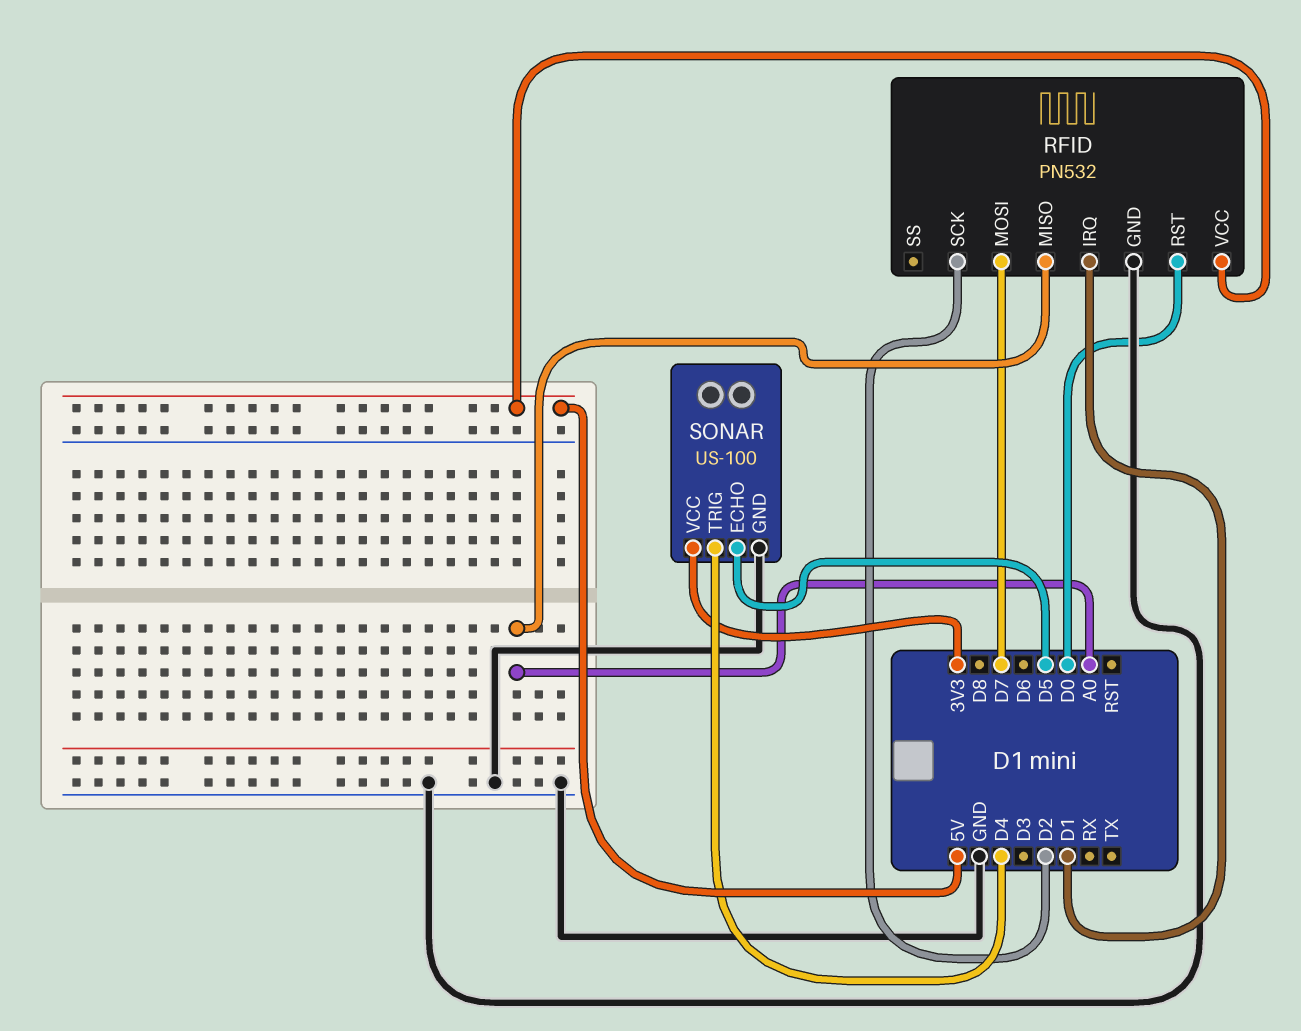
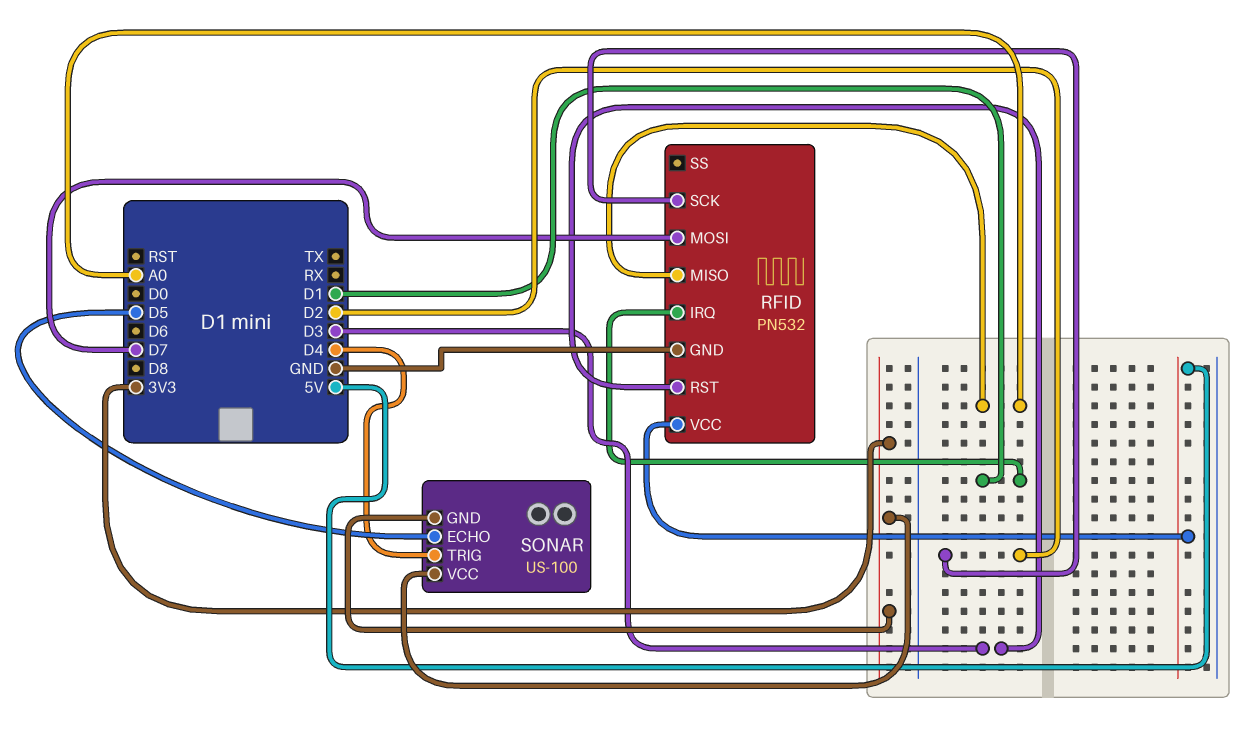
RFID pin RST: D0 -> D3
SONAR pin GND: GND -> 3V3

